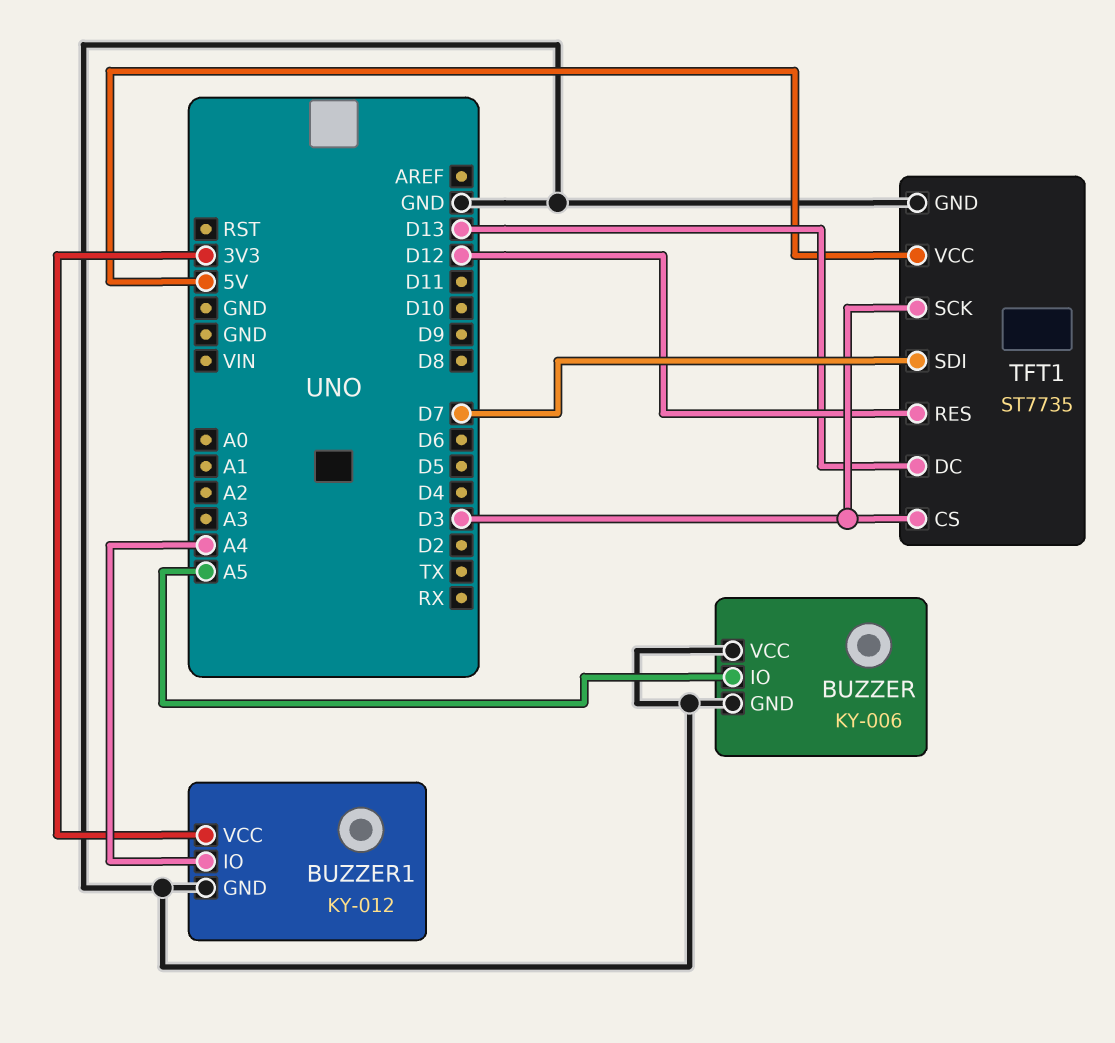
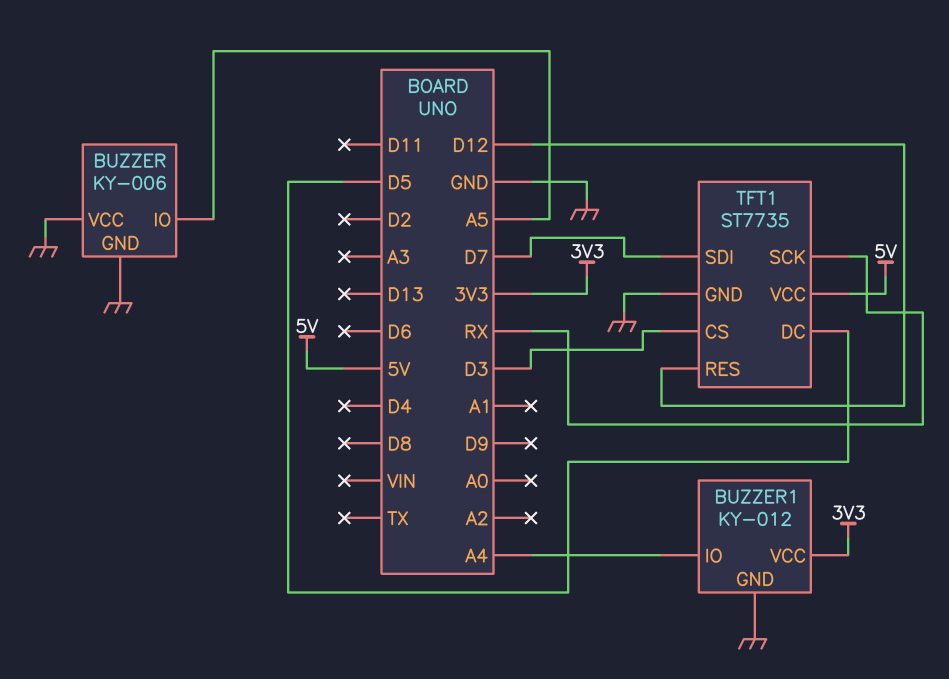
TFT1 pin DC: D13 -> D5
TFT1 pin SCK: D3 -> RX

